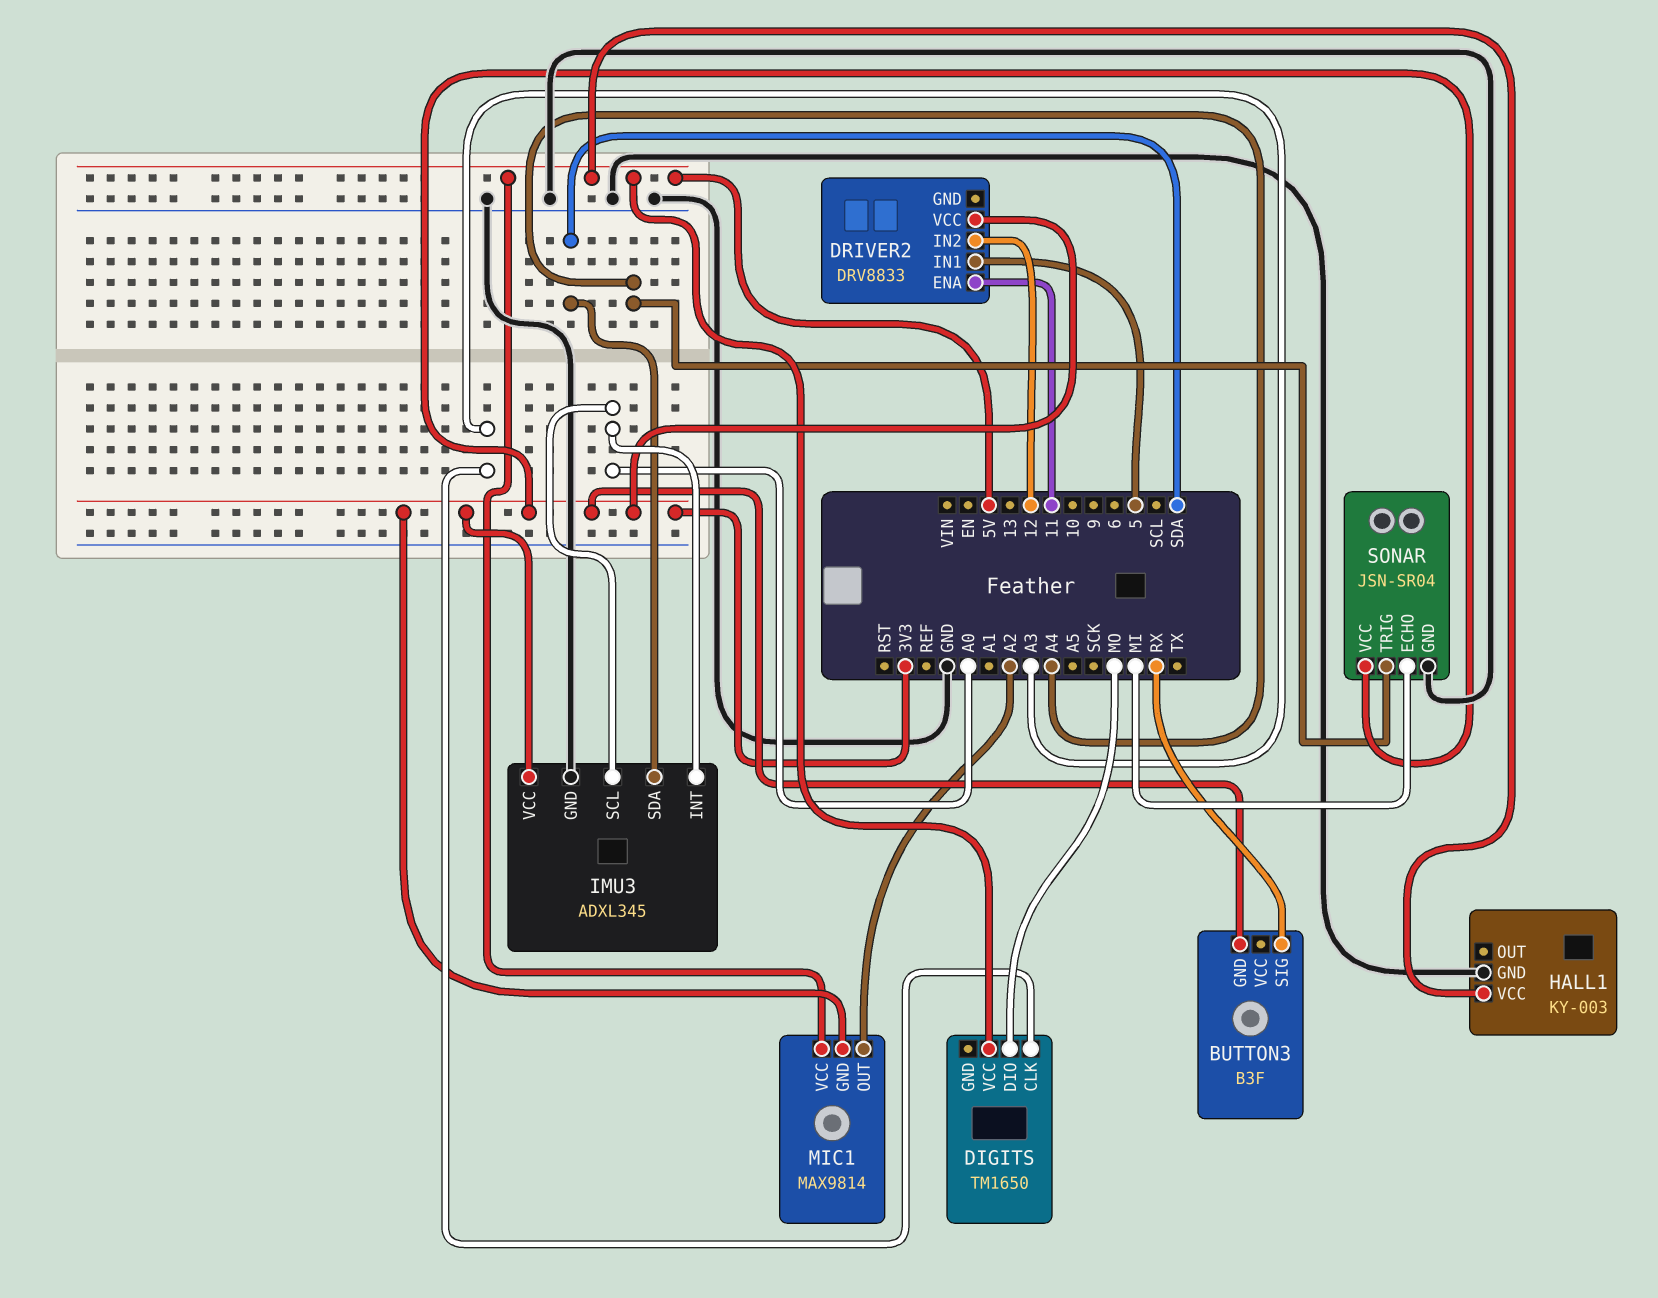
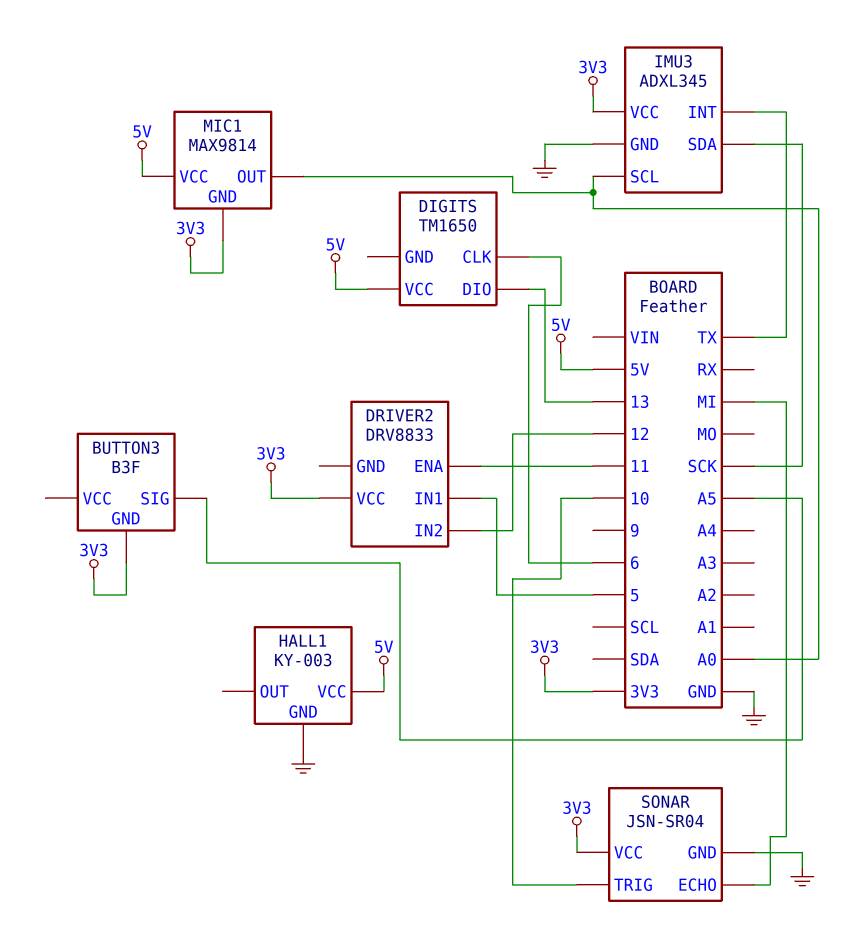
BUTTON3 pin SIG: RX -> A5
DIGITS pin CLK: A3 -> 6
DIGITS pin DIO: MO -> 13
IMU3 pin INT: A0 -> TX
IMU3 pin SDA: SDA -> SCK
MIC1 pin OUT: A2 -> A0
SONAR pin TRIG: A4 -> 10

